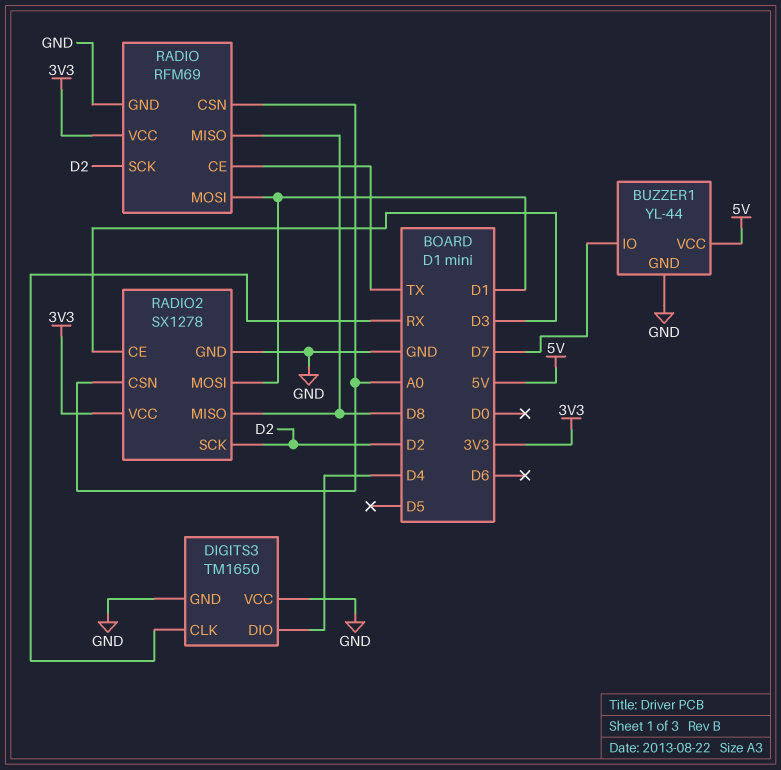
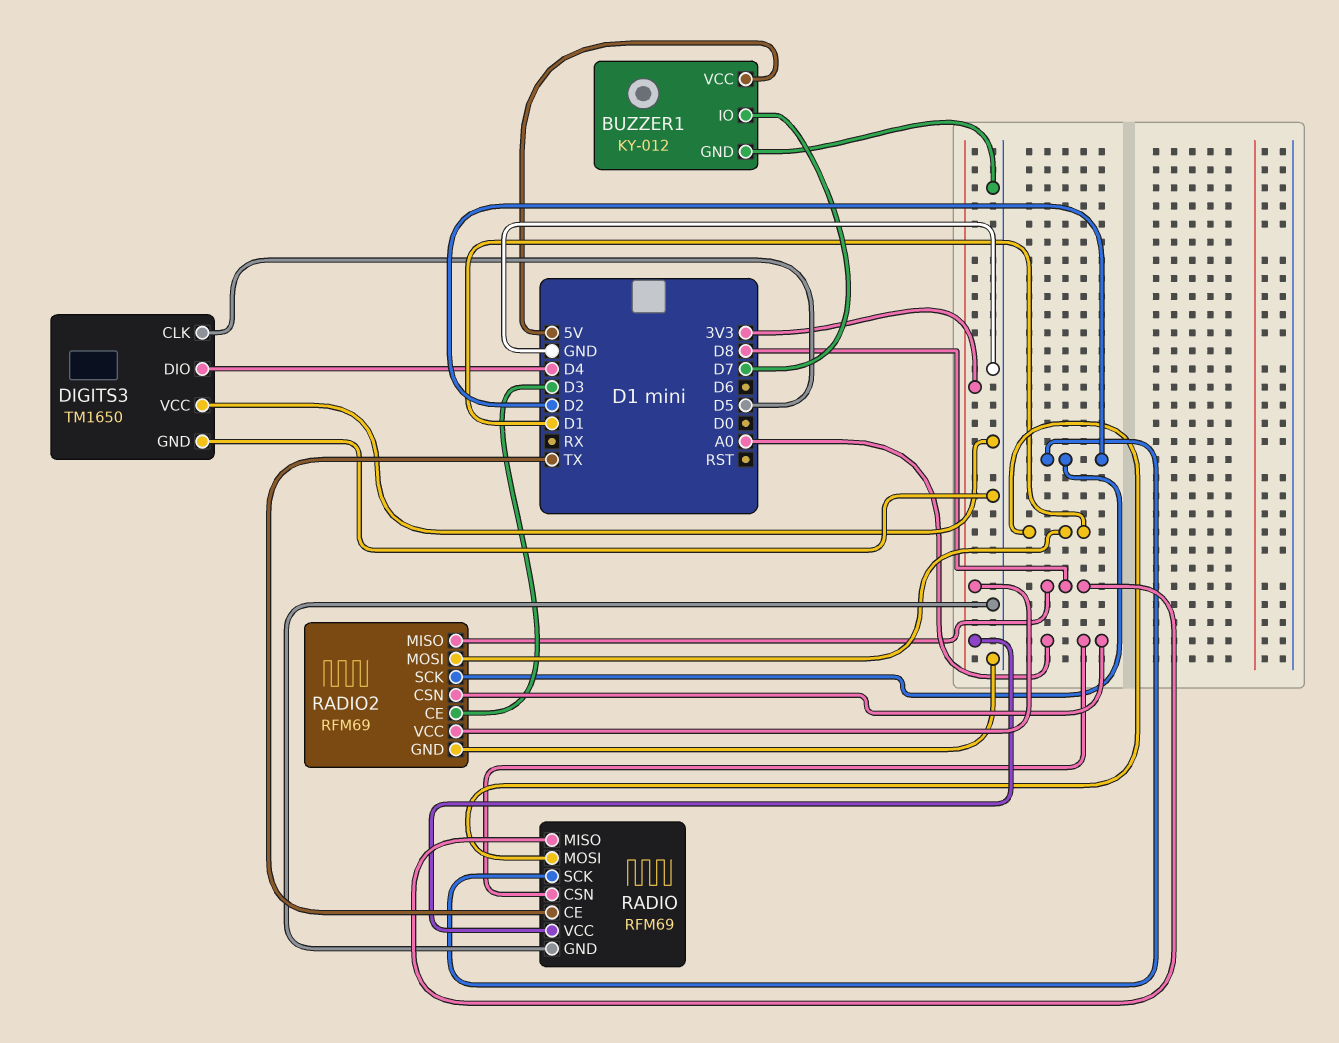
BUZZER1: YL-44 -> KY-012
DIGITS3 pin CLK: RX -> D5
RADIO2: SX1278 -> RFM69

